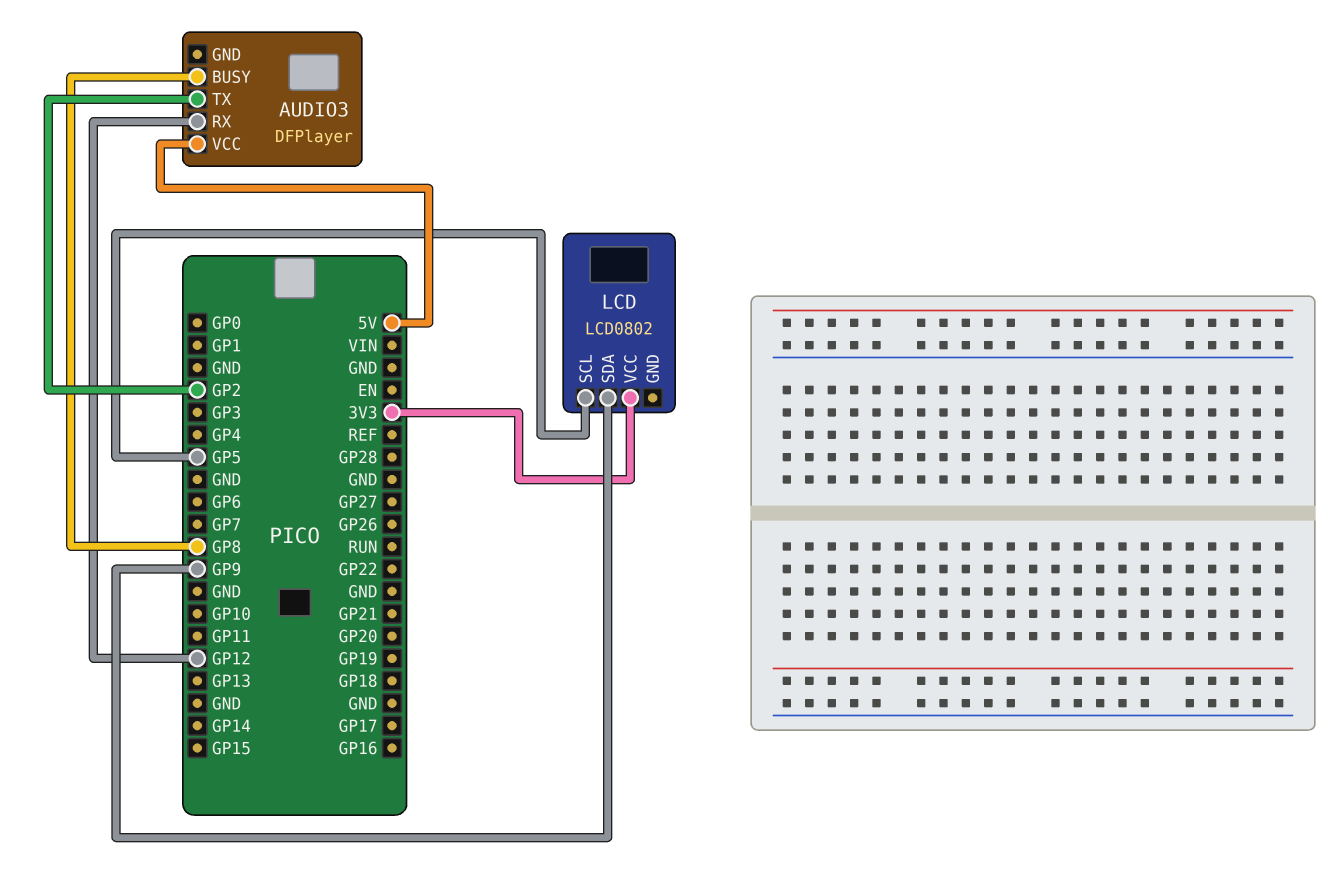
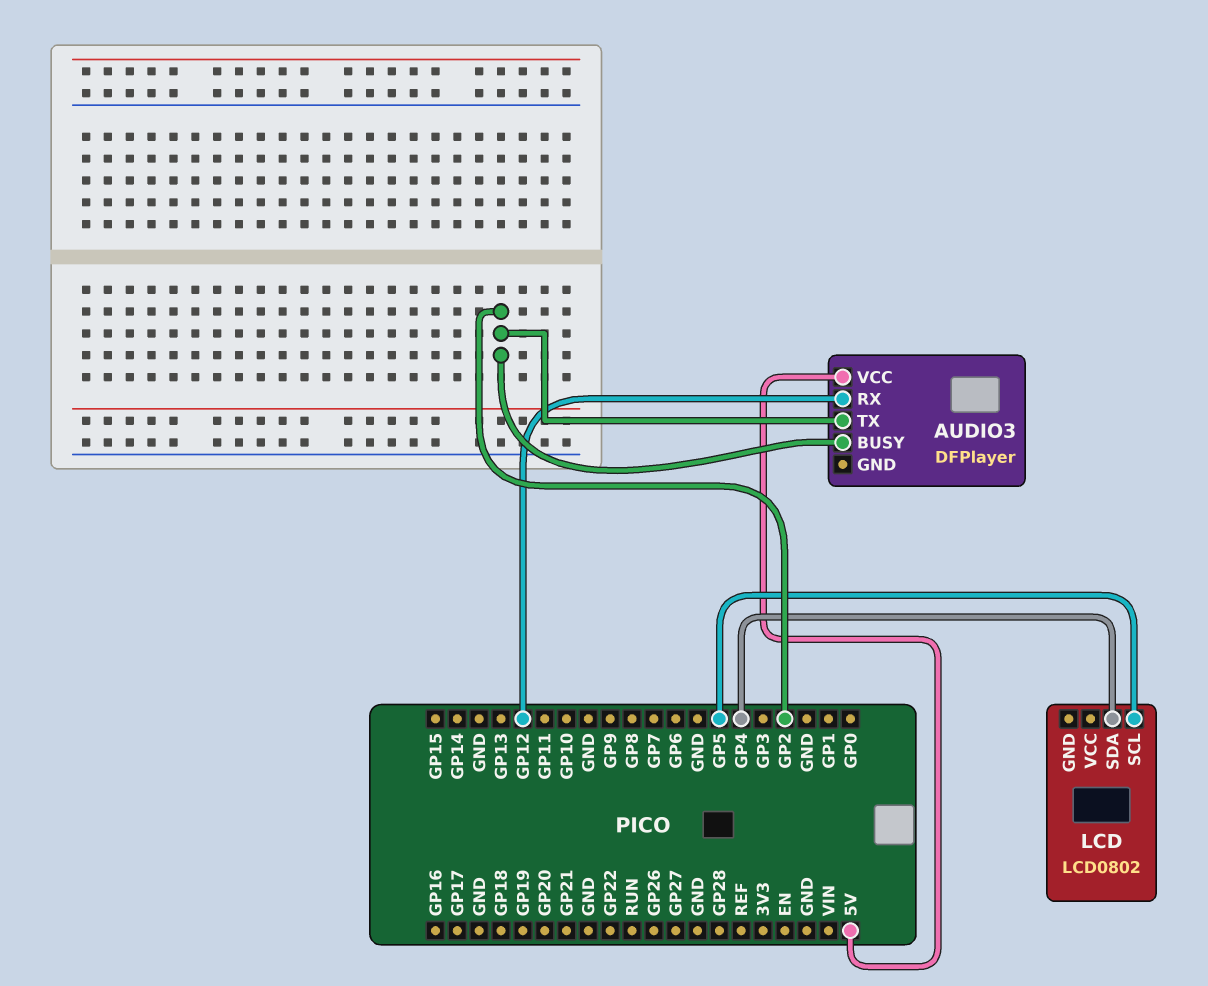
AUDIO3 pin BUSY: GP8 -> GP2
LCD pin SDA: GP9 -> GP4
LCD pin VCC: 3V3 -> none

